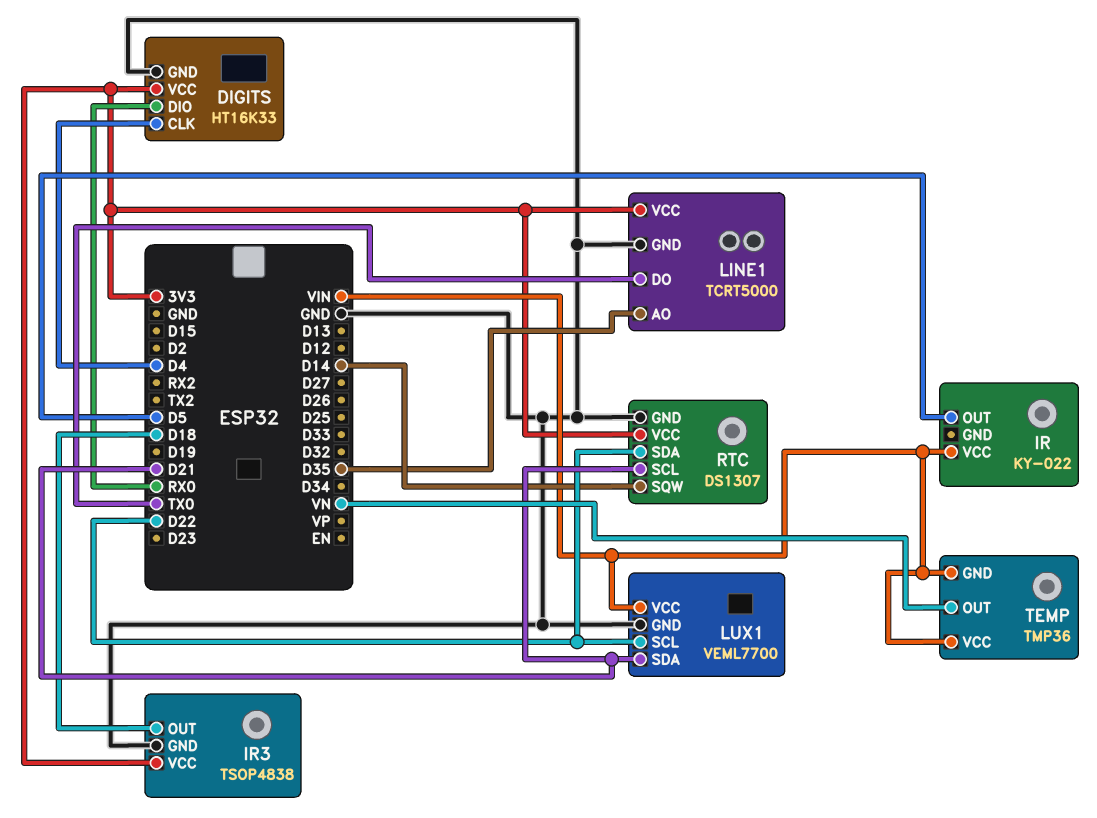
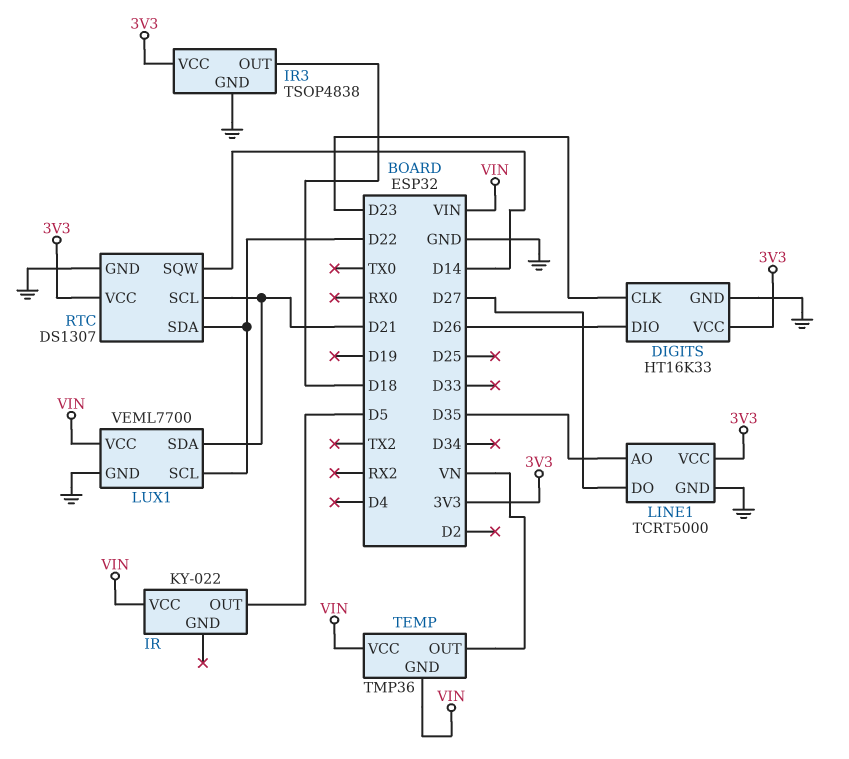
DIGITS pin CLK: D4 -> D23
DIGITS pin DIO: RX0 -> D26
LINE1 pin DO: TX0 -> D27

